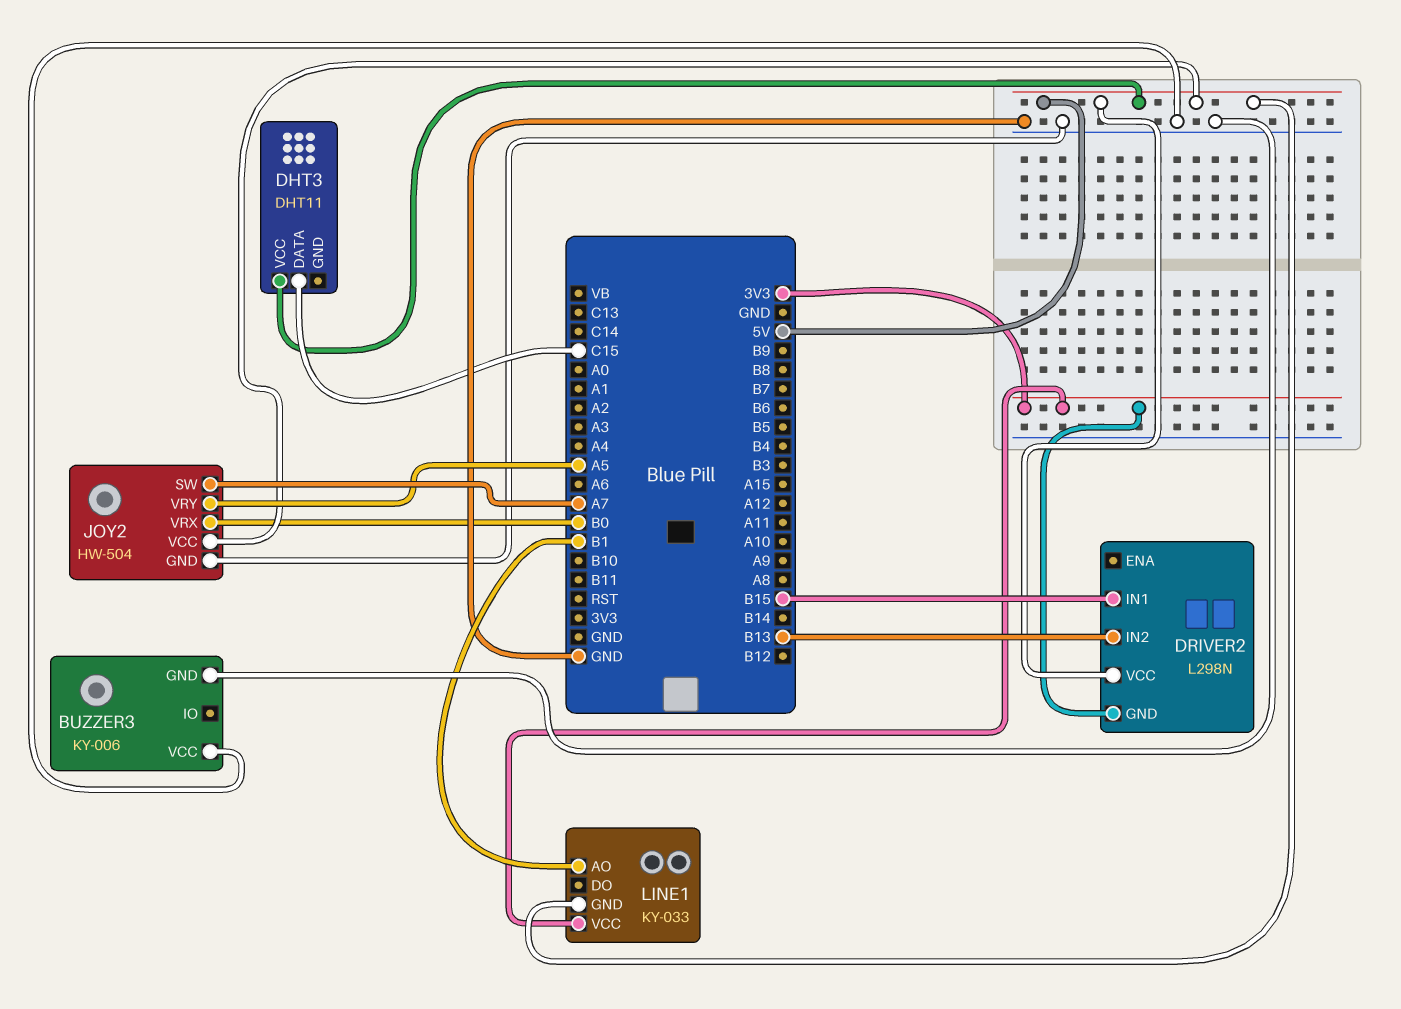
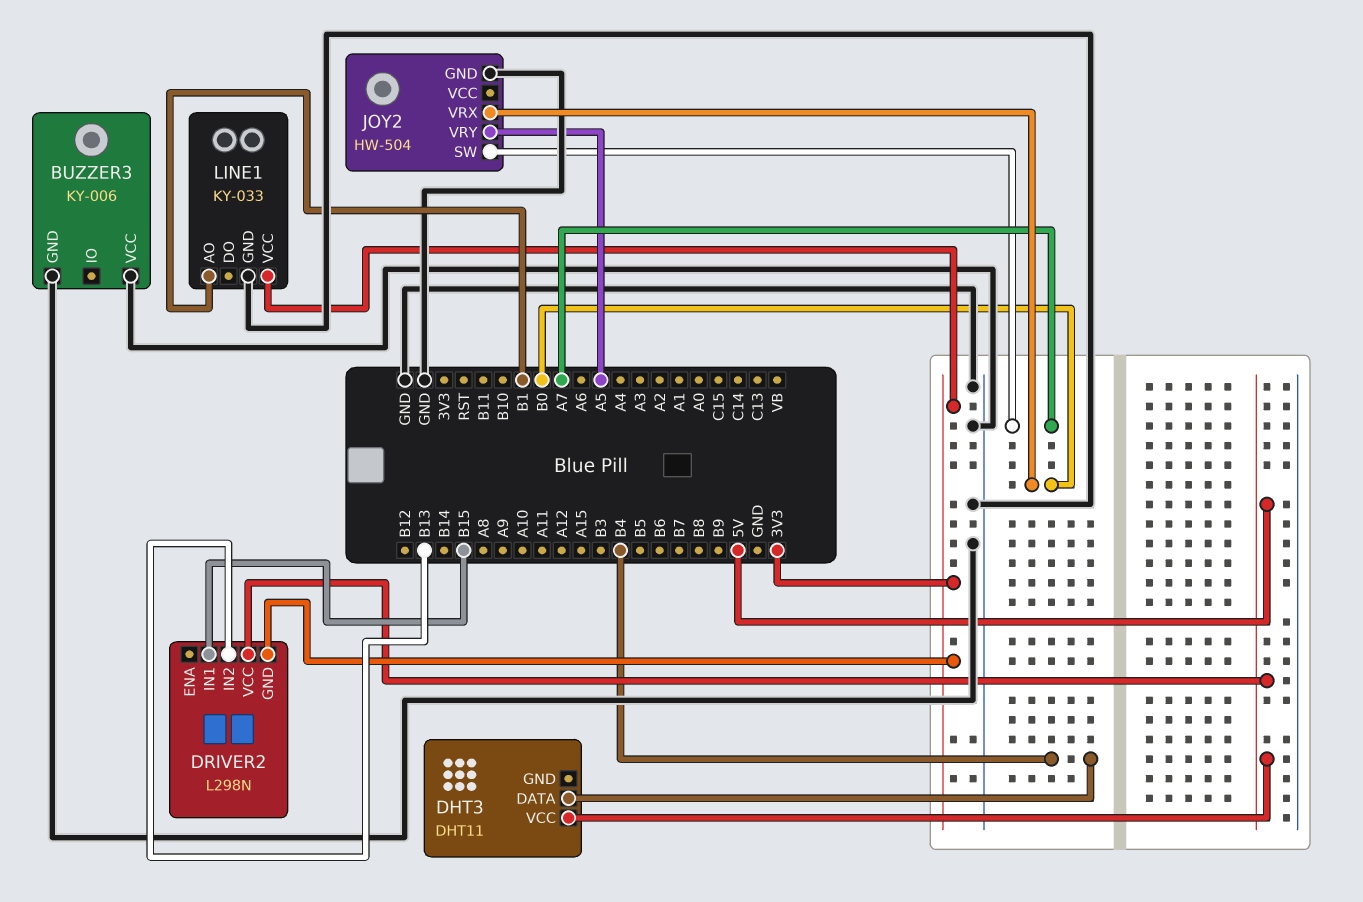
DHT3 pin DATA: C15 -> B4
JOY2 pin VCC: 5V -> none
LINE1 pin GND: 5V -> GND

